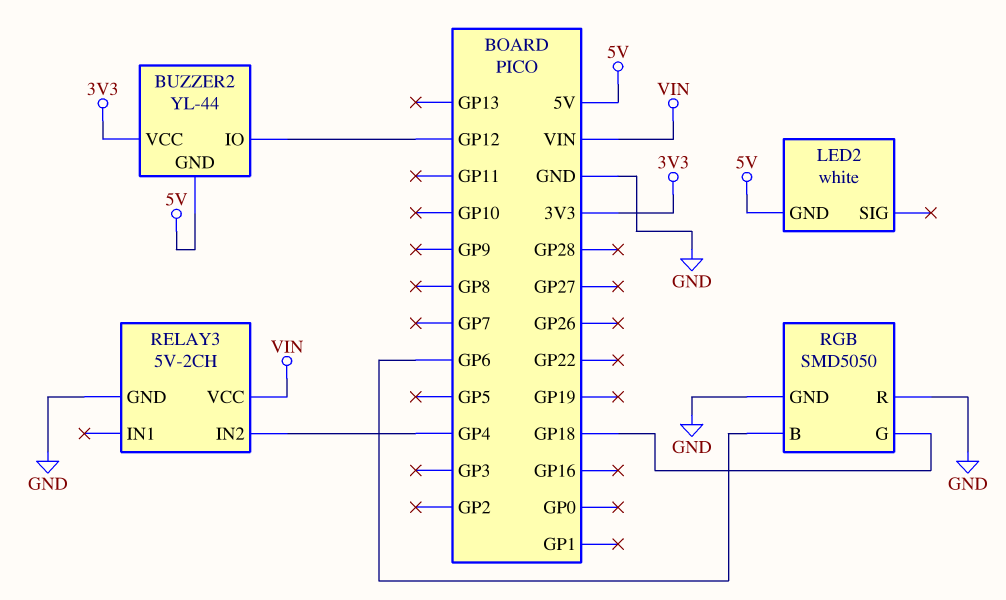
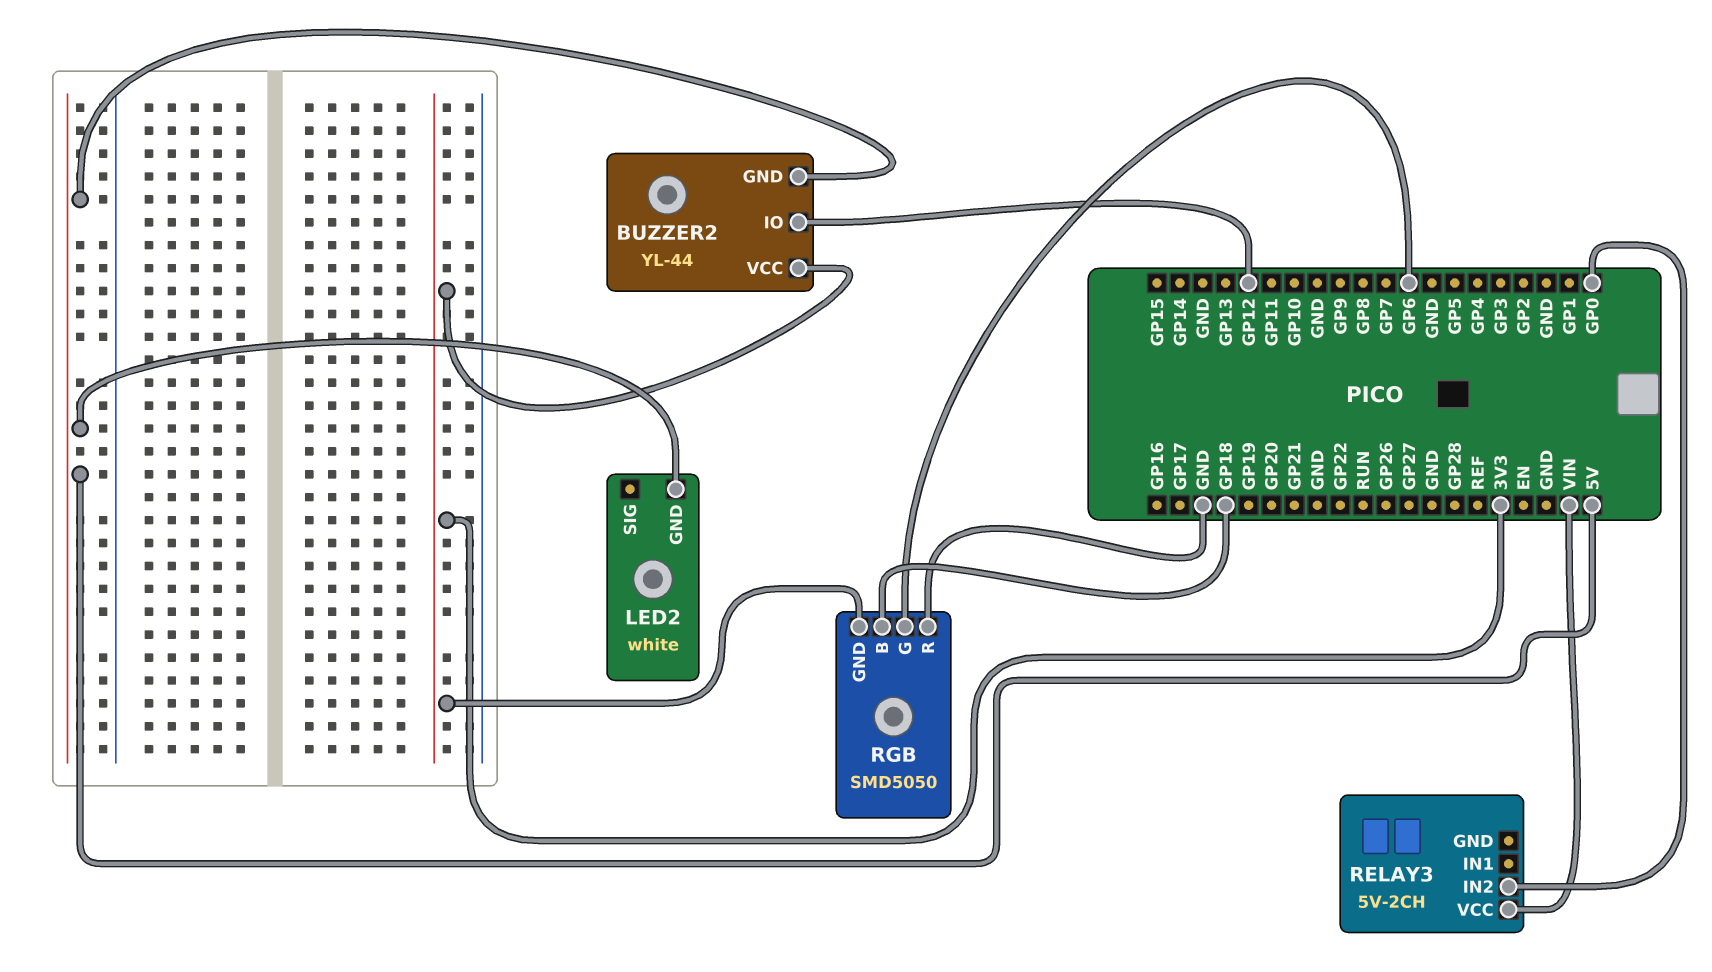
RELAY3 pin GND: GND -> none
RELAY3 pin IN2: GP4 -> GP0
RGB pin B: GP6 -> GP18
RGB pin G: GP18 -> GP6
RGB pin GND: GND -> 3V3

